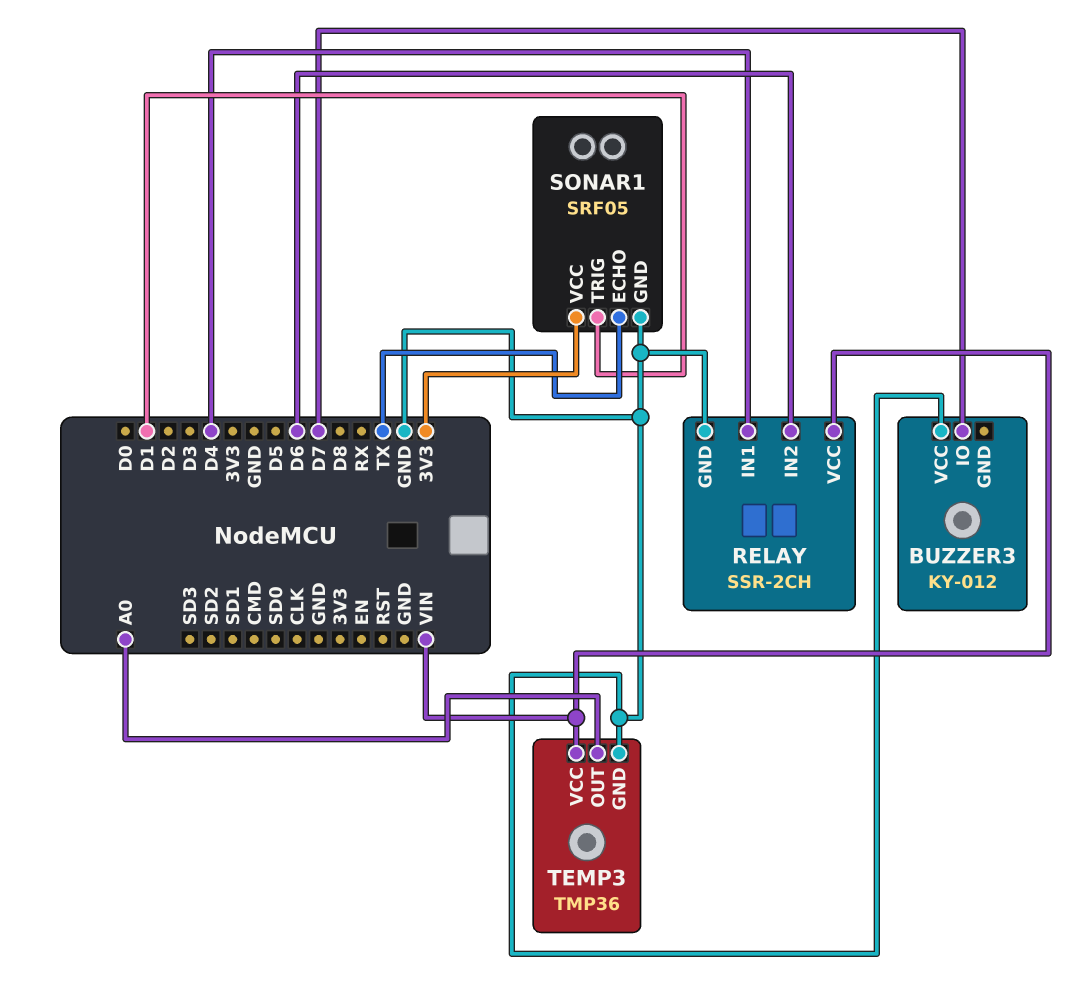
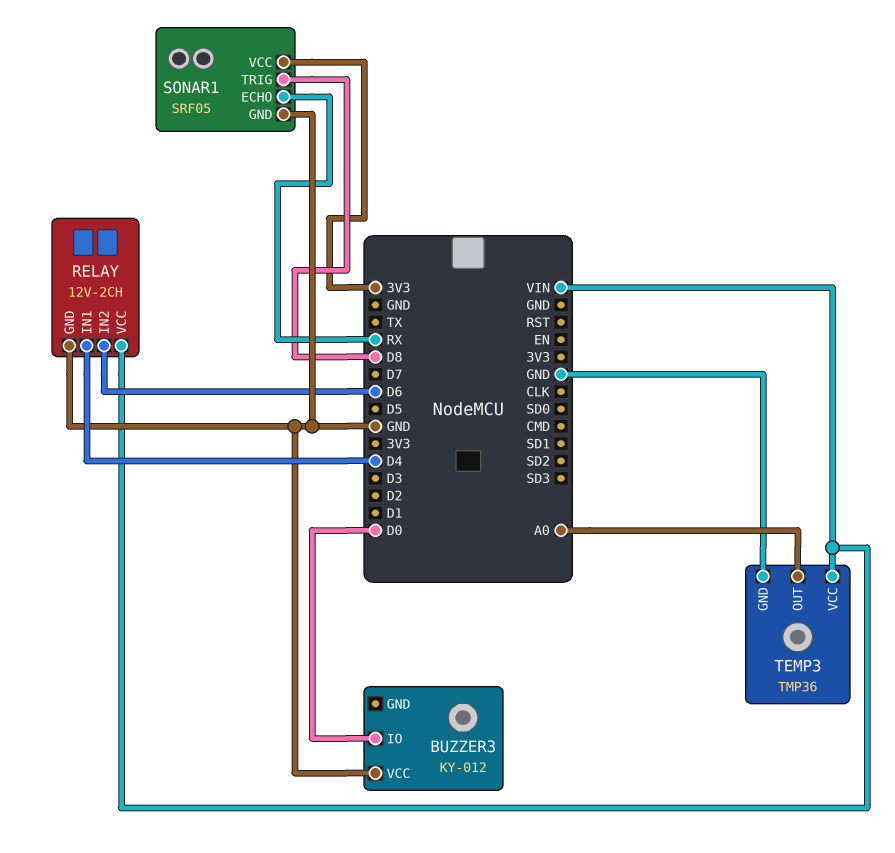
BUZZER3 pin IO: D7 -> D0
RELAY: SSR-2CH -> 12V-2CH
SONAR1 pin ECHO: TX -> RX
SONAR1 pin TRIG: D1 -> D8

